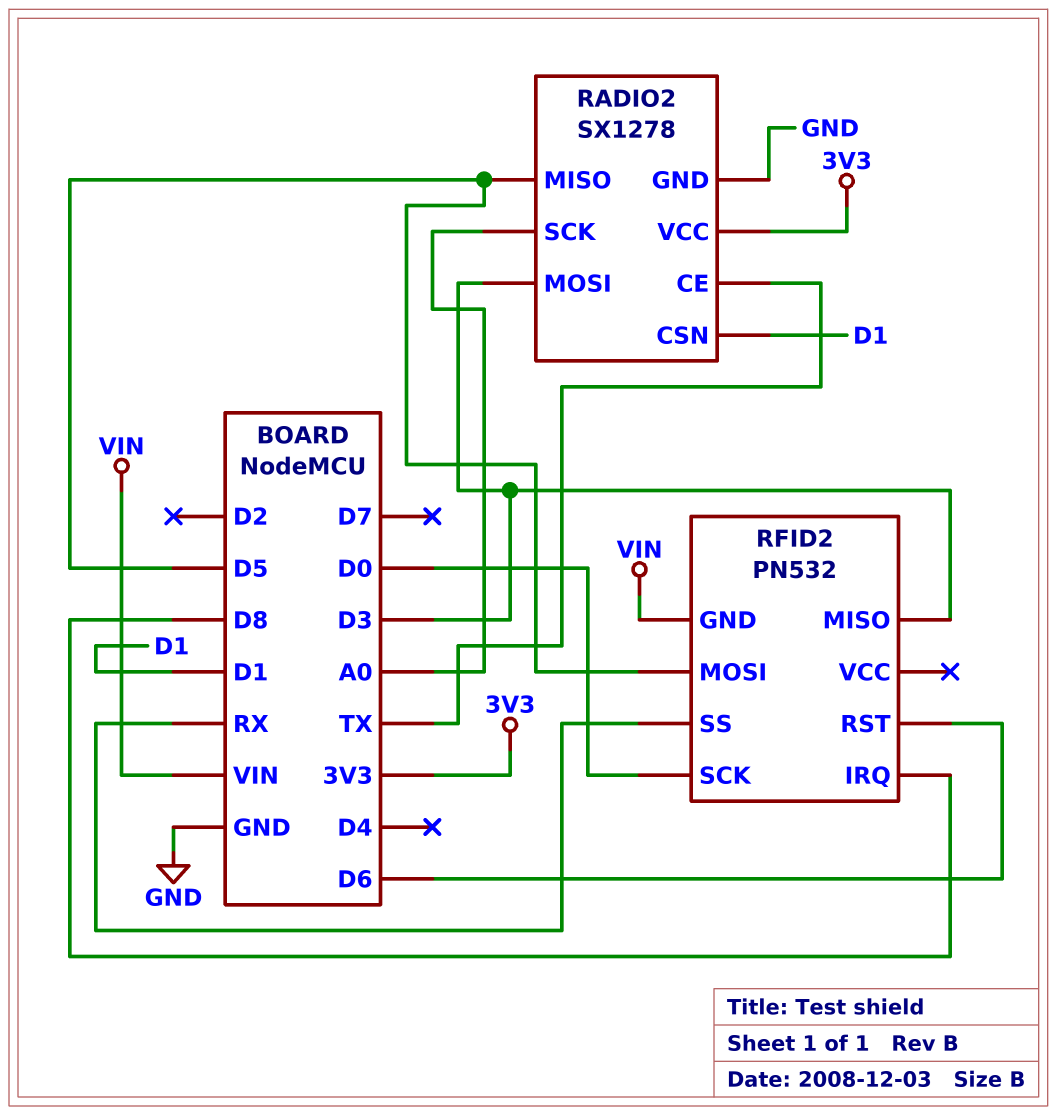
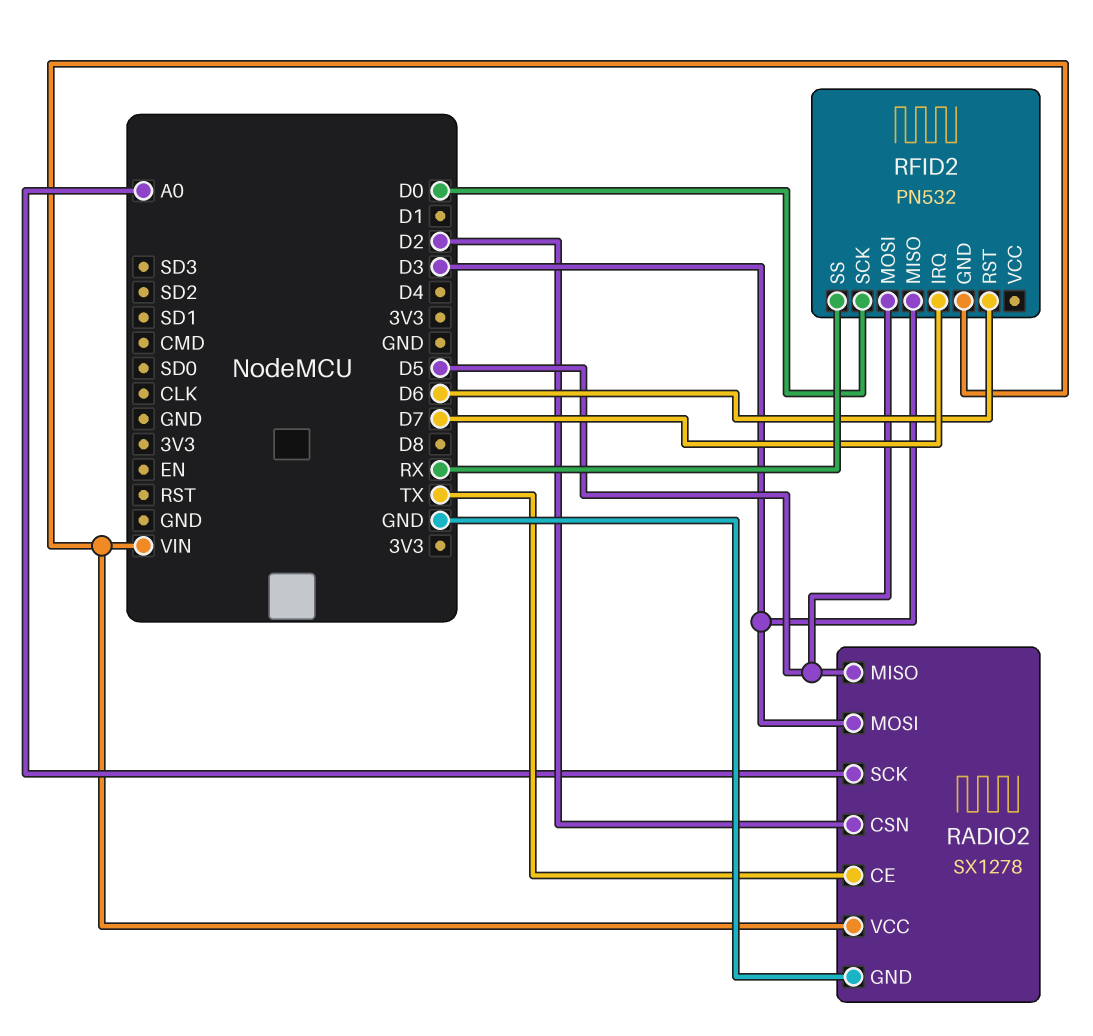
RADIO2 pin CSN: D1 -> D2
RADIO2 pin VCC: 3V3 -> VIN
RFID2 pin IRQ: D8 -> D7

